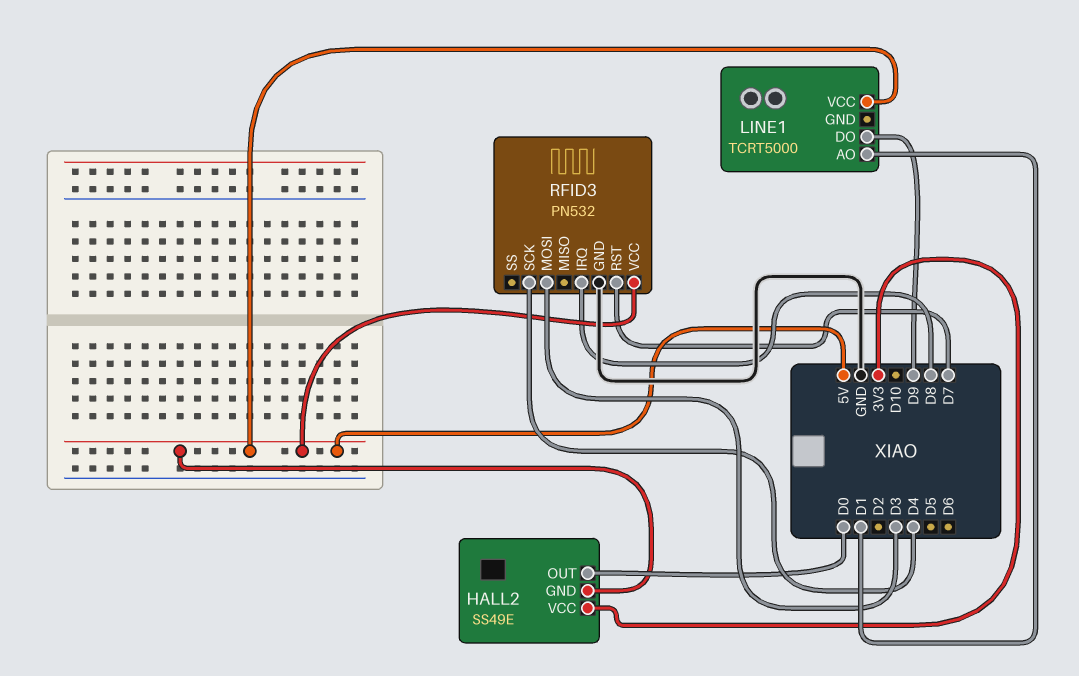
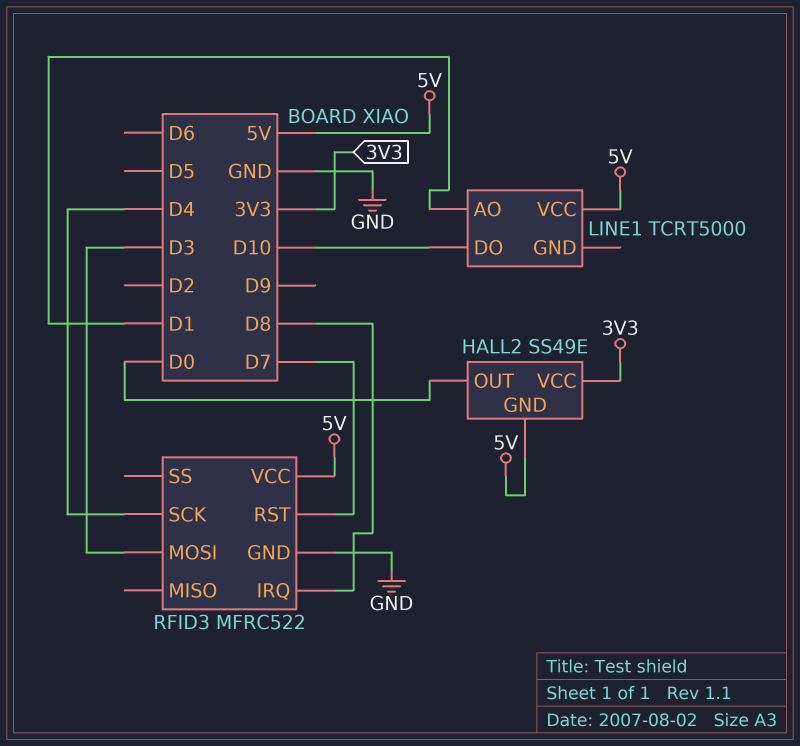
LINE1 pin DO: D9 -> D10
RFID3: PN532 -> MFRC522

